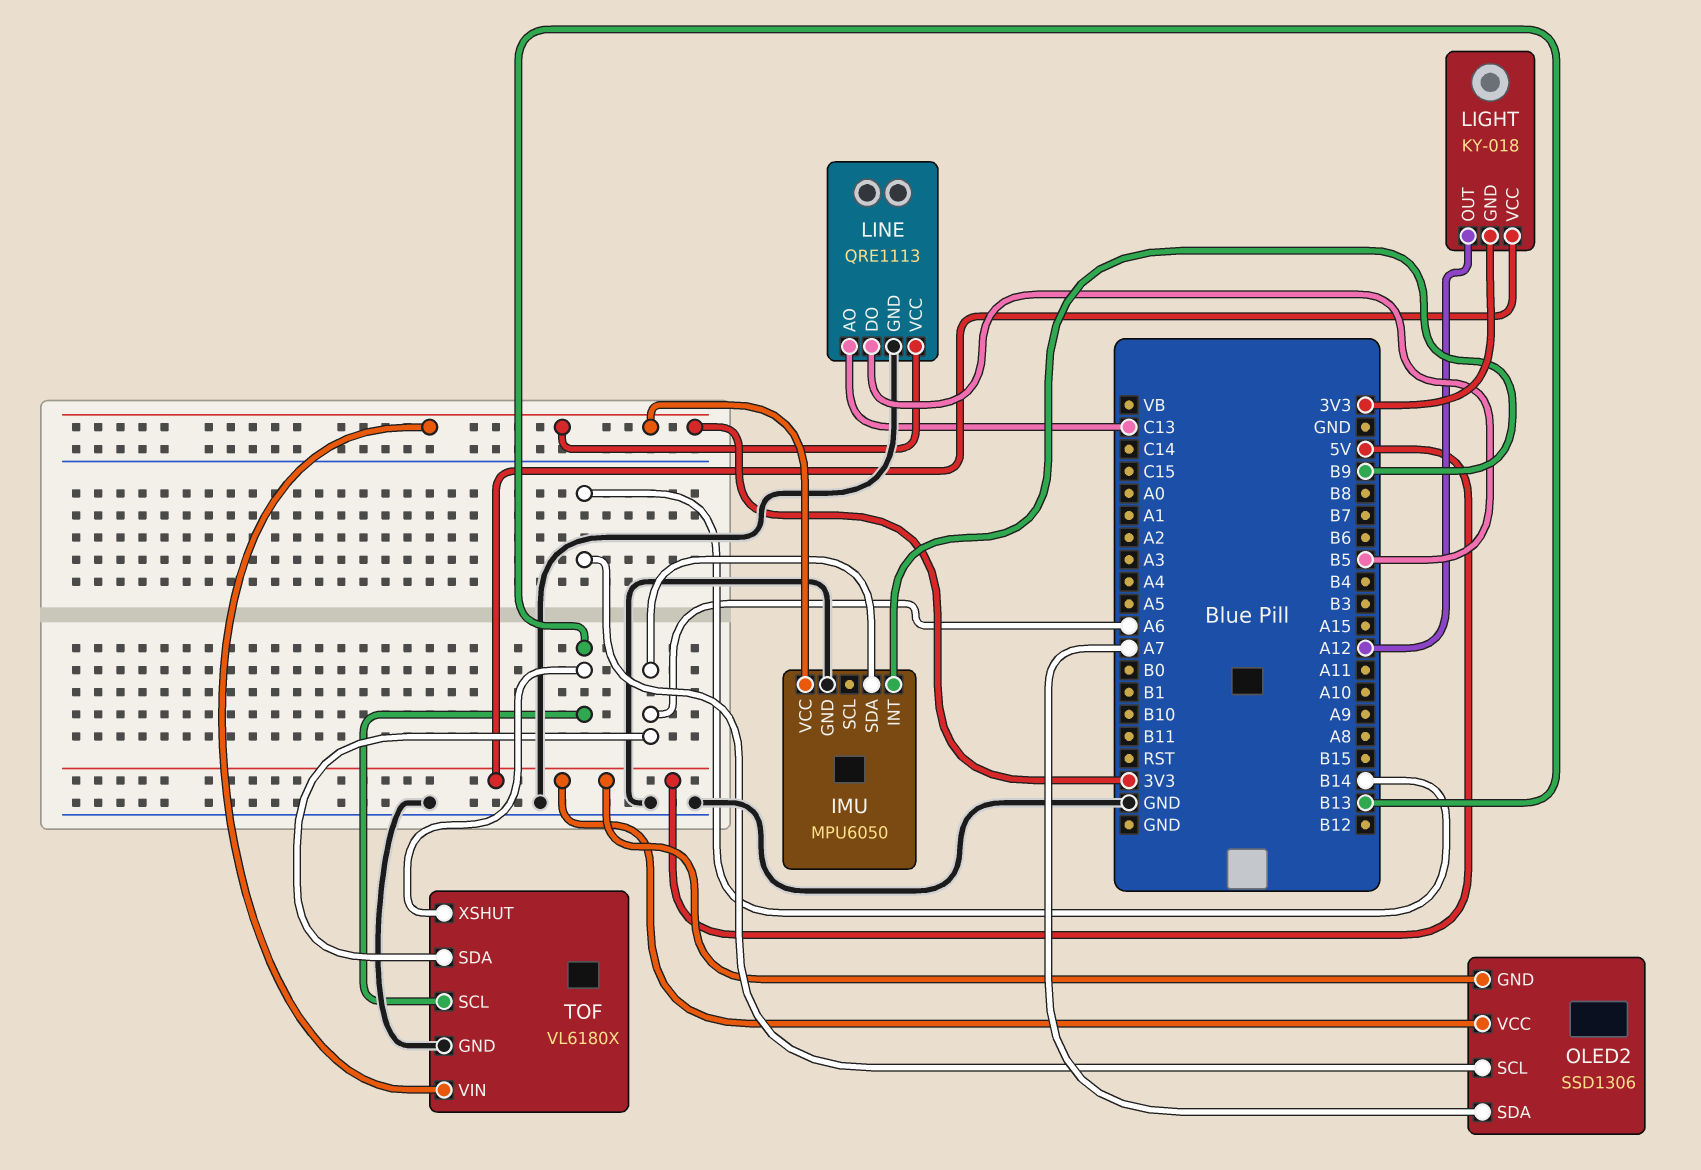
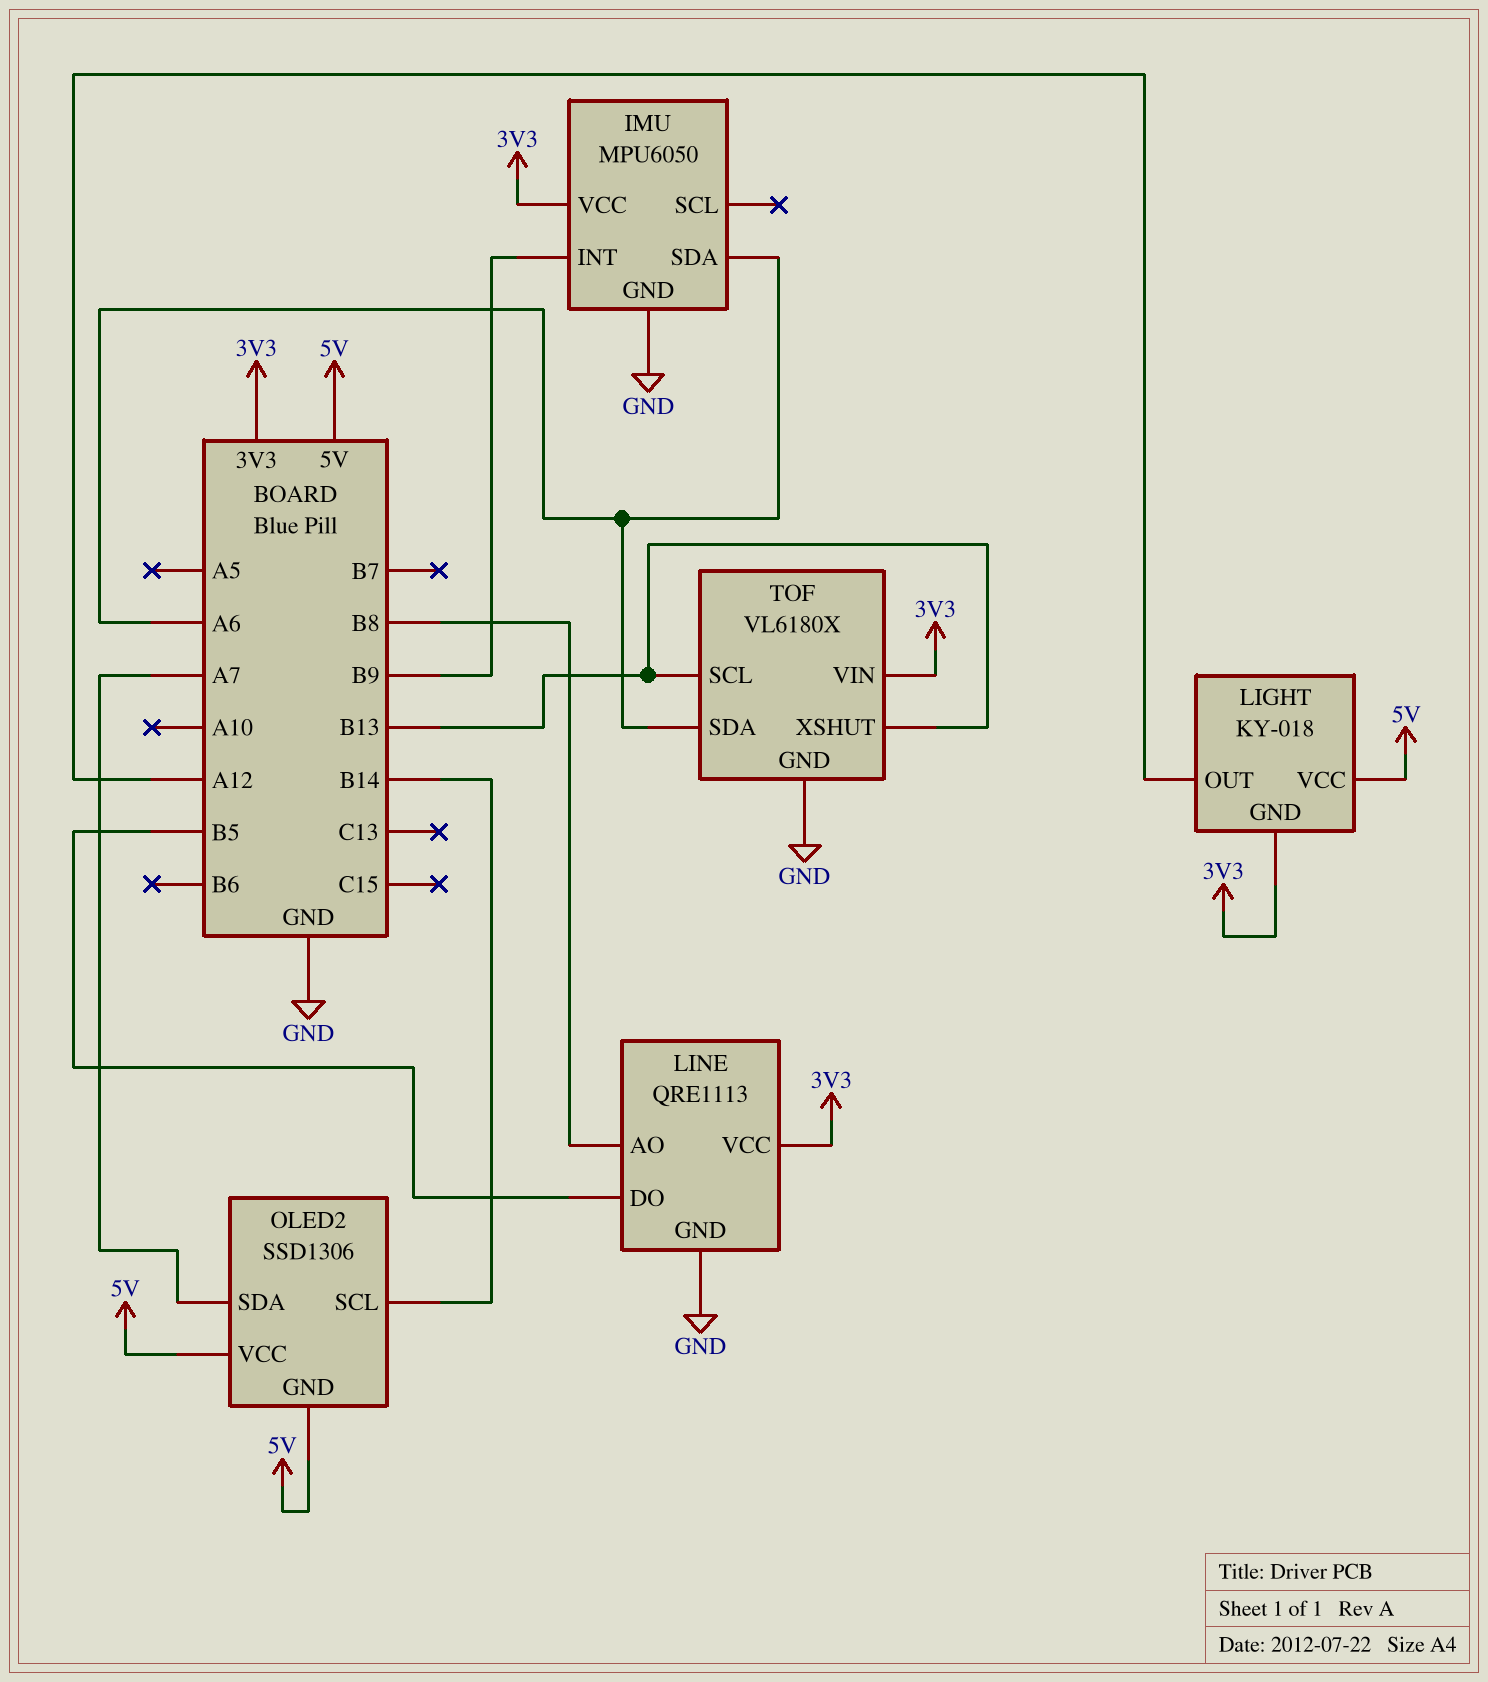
LINE pin AO: C13 -> B8

